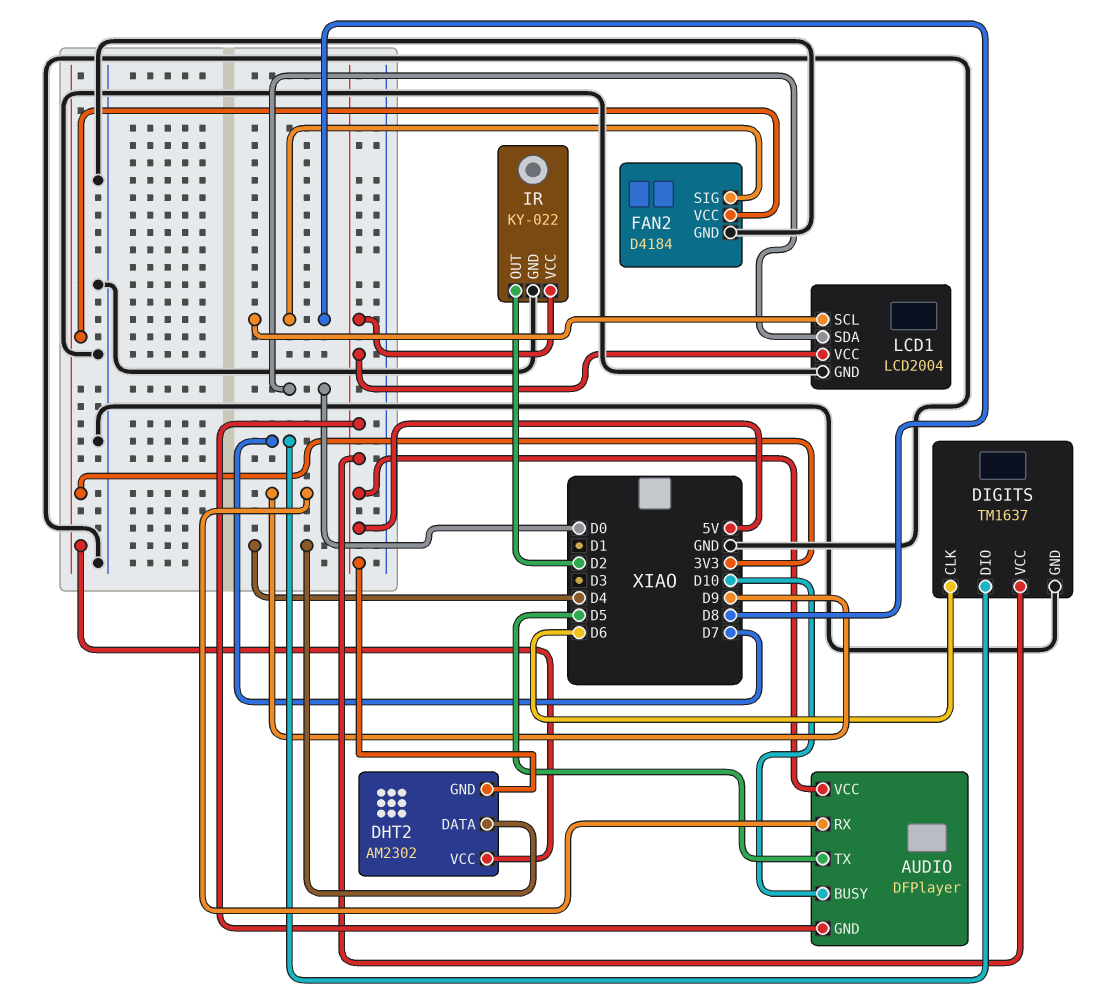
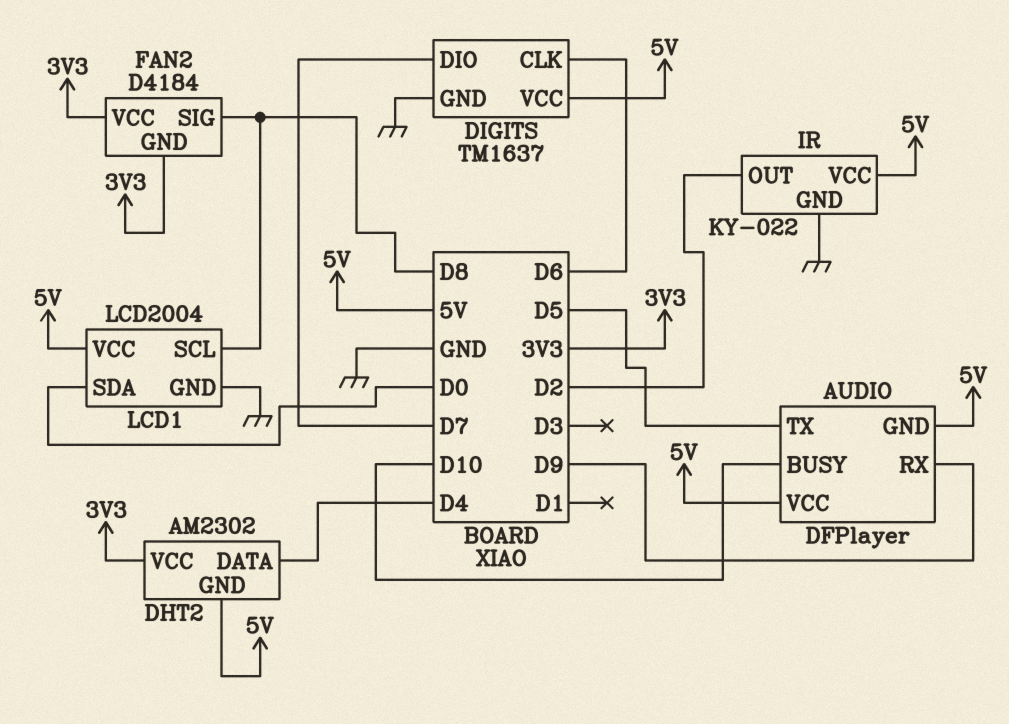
FAN2 pin GND: GND -> 3V3

